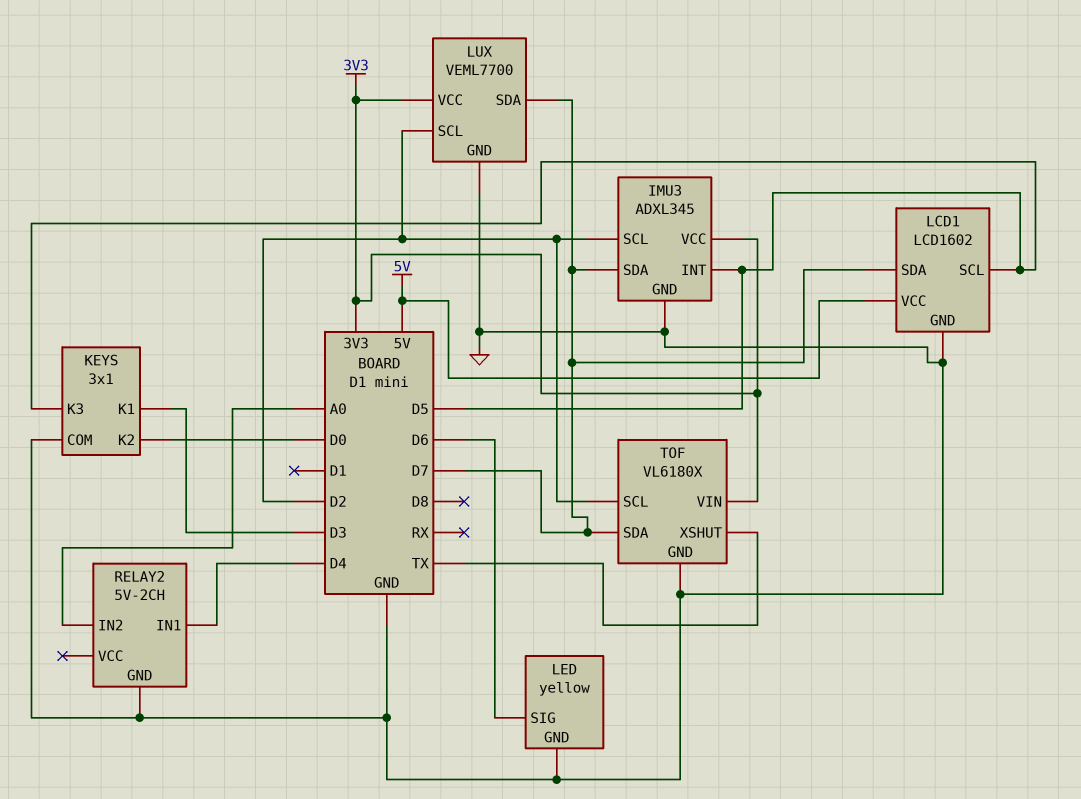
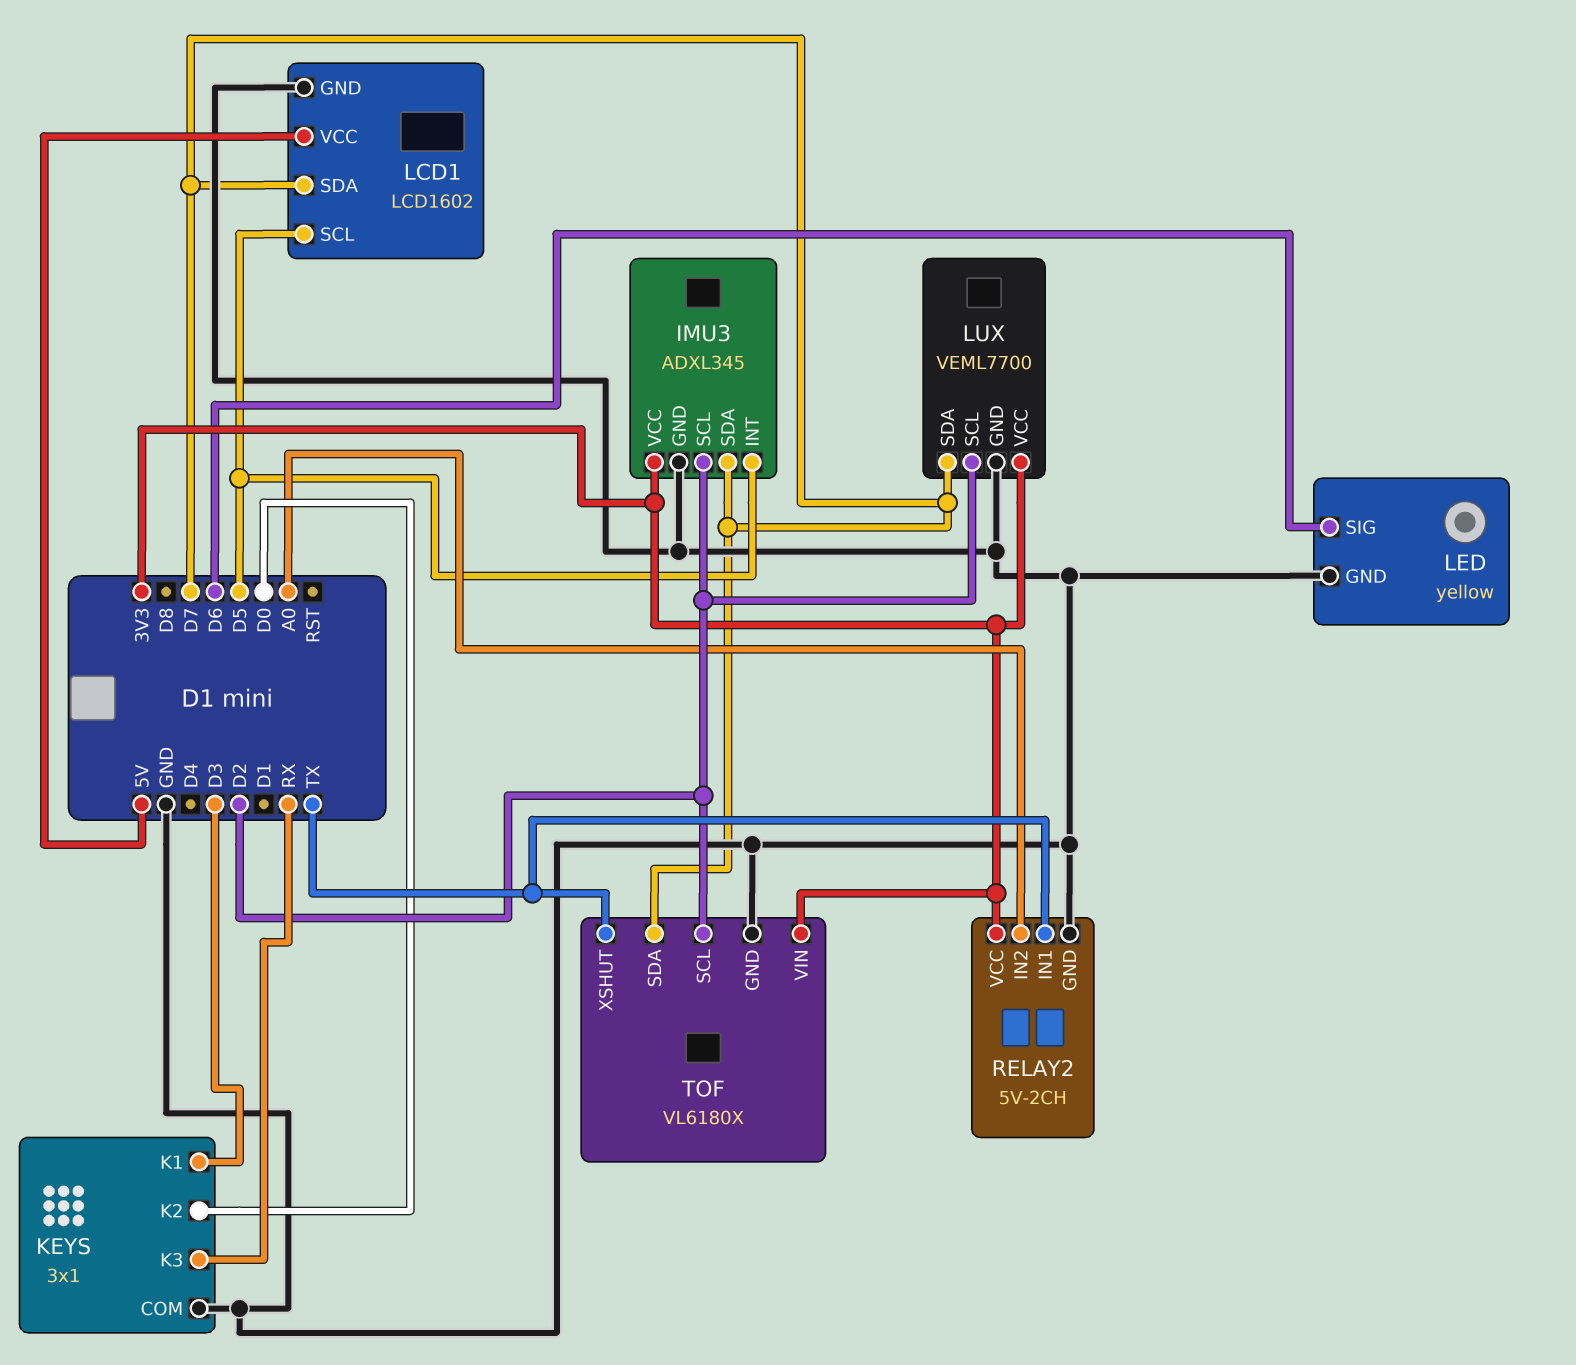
KEYS pin K3: D5 -> RX
RELAY2 pin IN1: D4 -> TX
RELAY2 pin VCC: none -> 3V3

